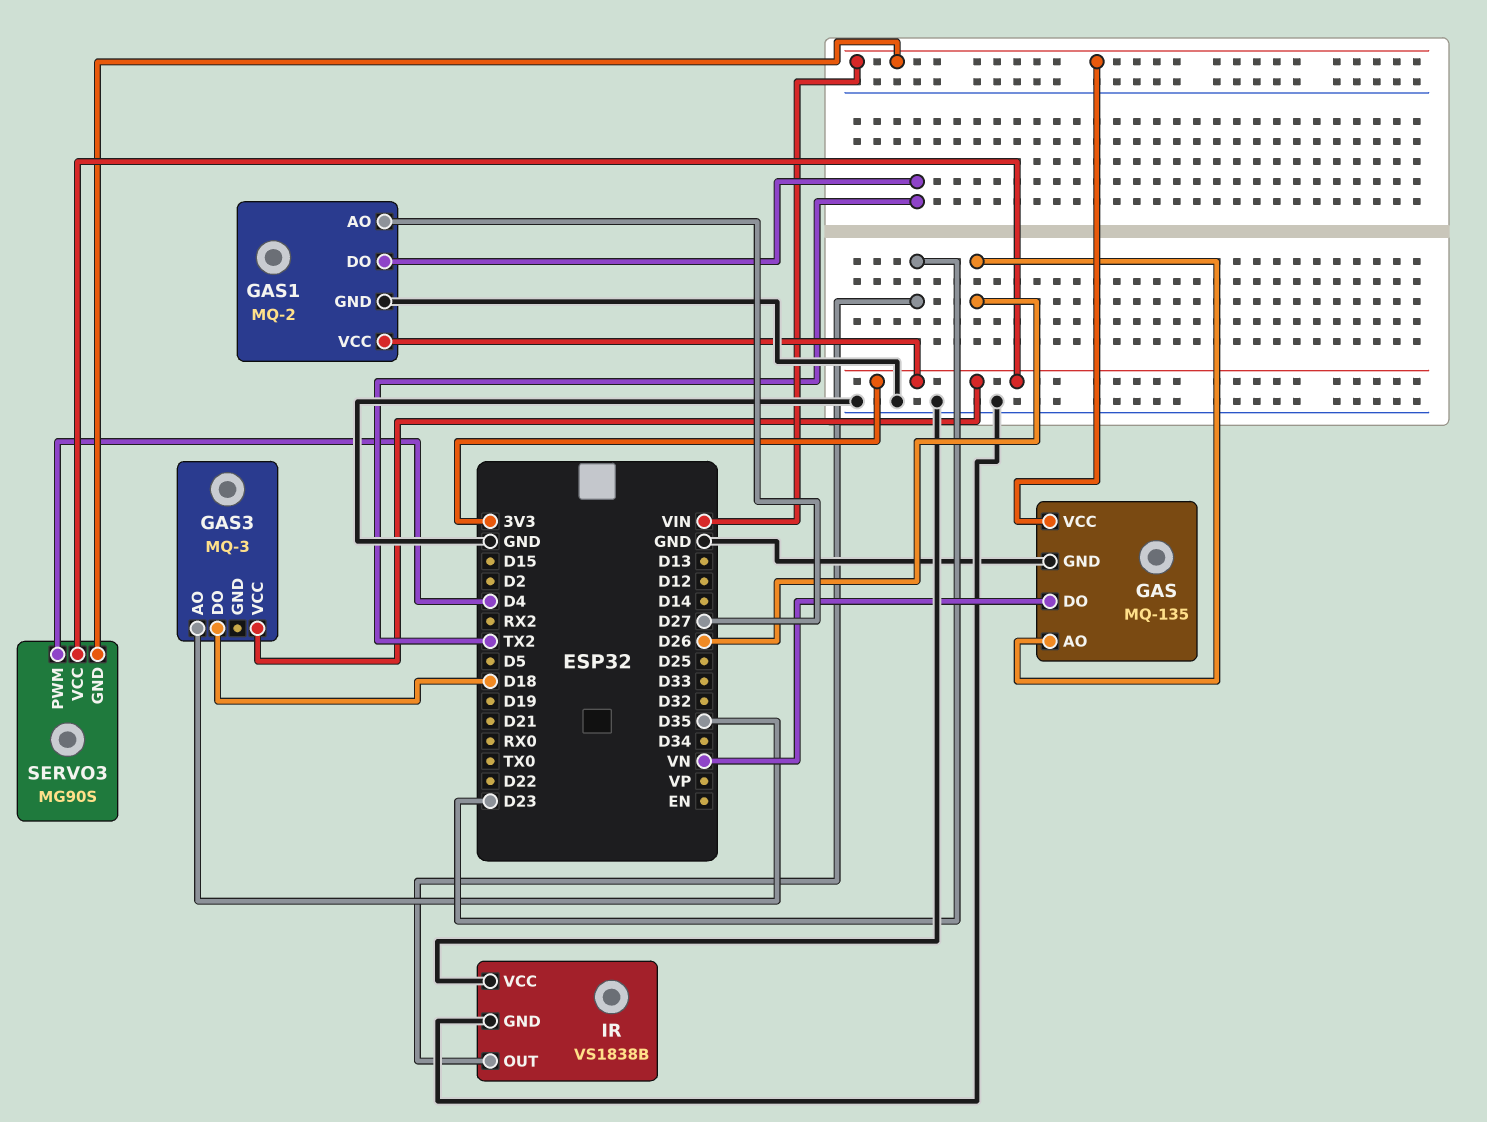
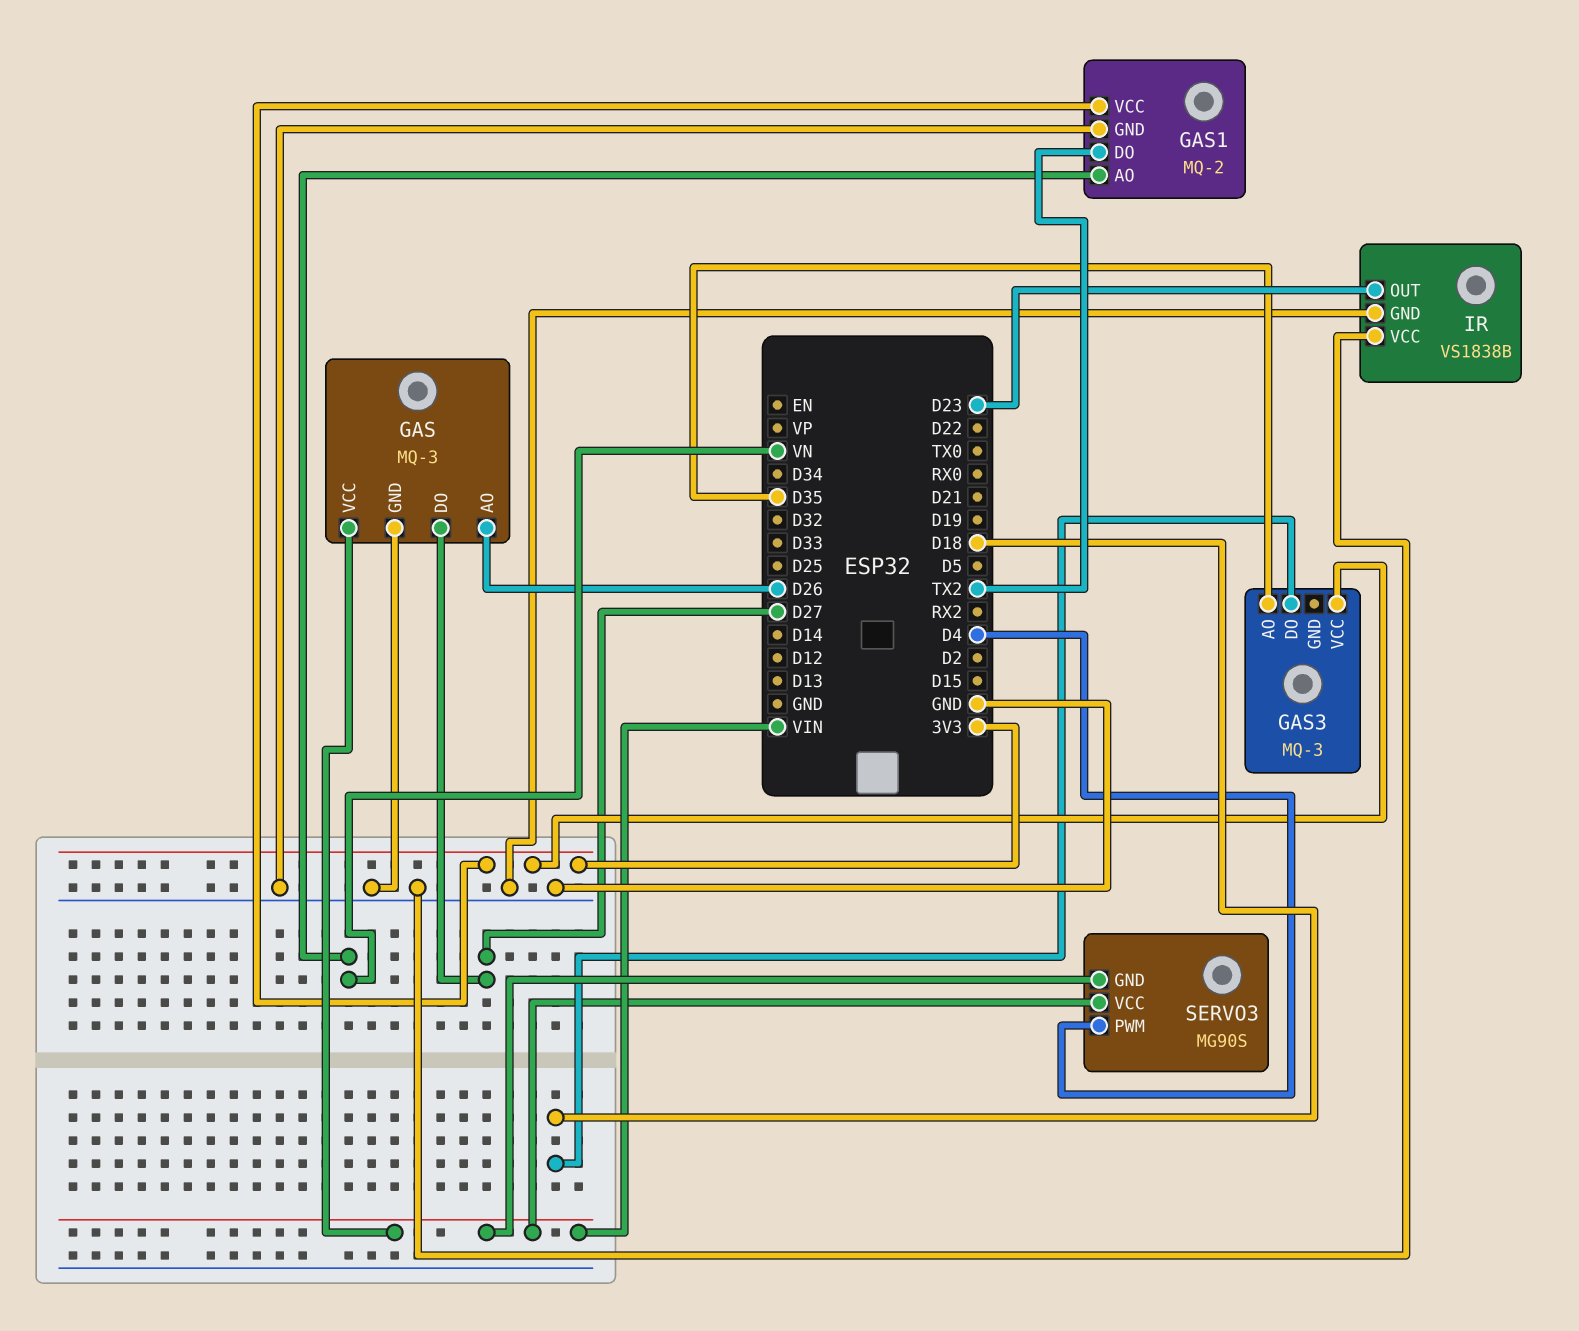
GAS: MQ-135 -> MQ-3
GAS pin DO: VN -> D27
GAS1 pin AO: D27 -> VN
SERVO3 pin VCC: 3V3 -> VIN

